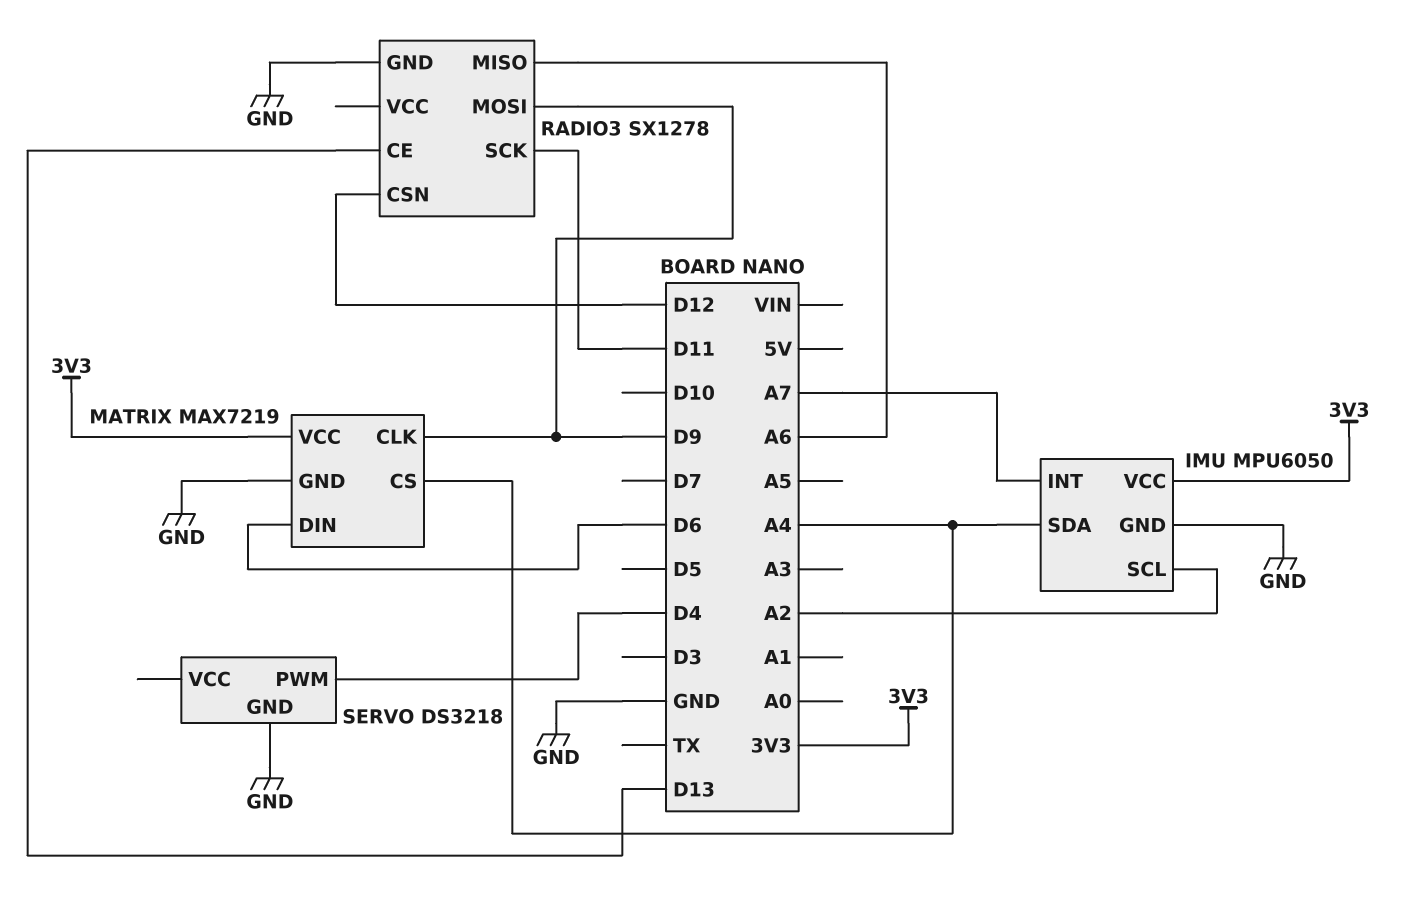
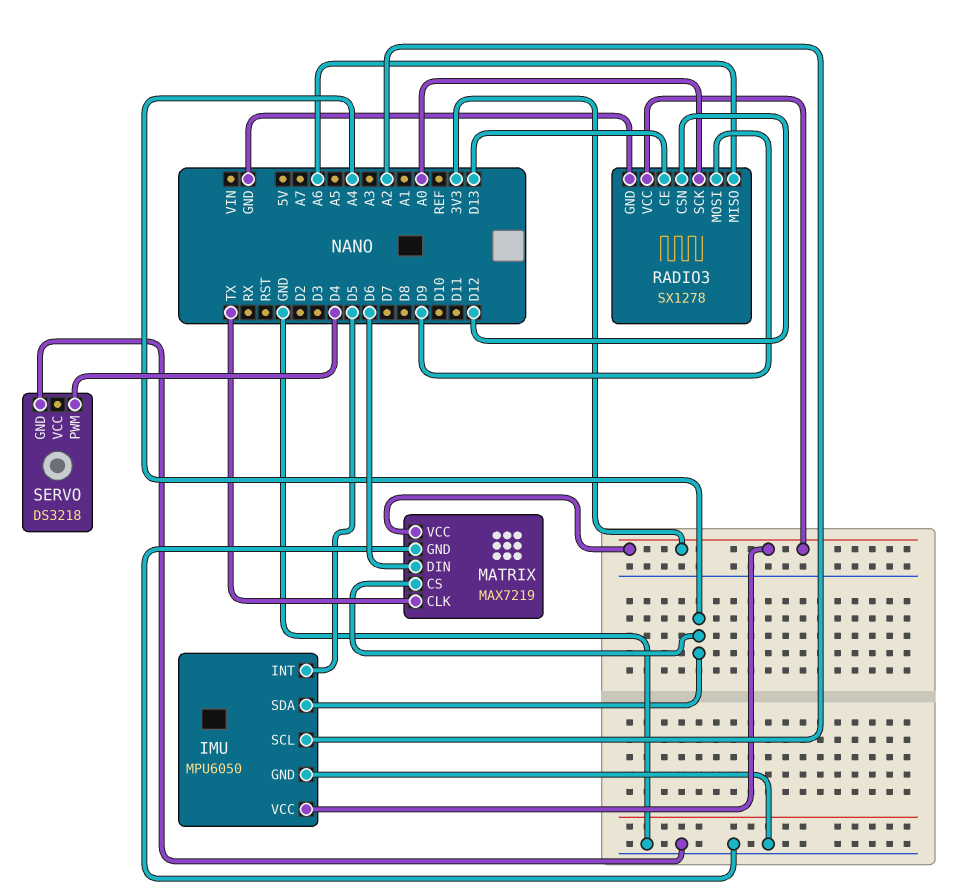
IMU pin INT: A7 -> D5
MATRIX pin CLK: D9 -> TX
RADIO3 pin SCK: D11 -> A0
RADIO3 pin VCC: none -> 3V3

